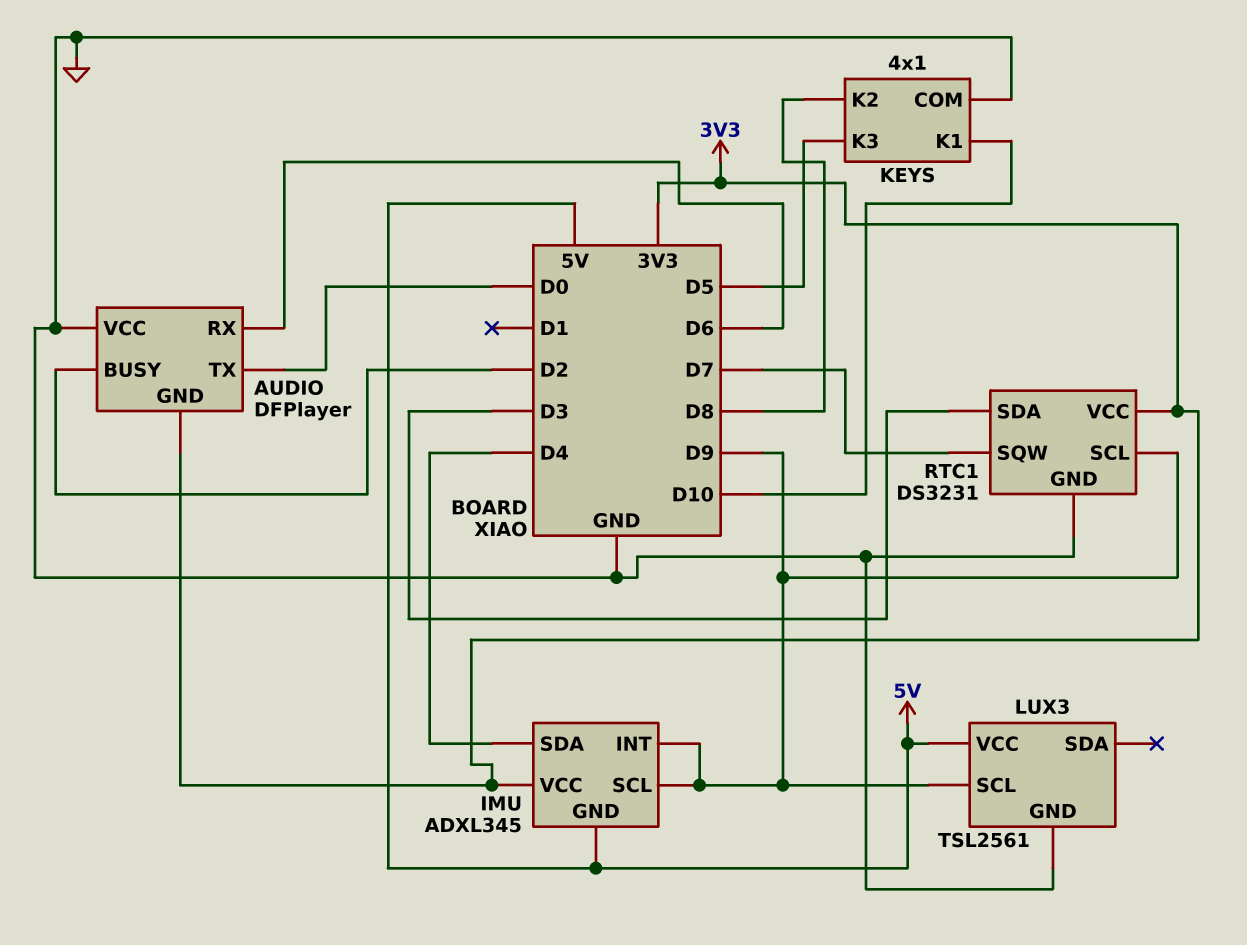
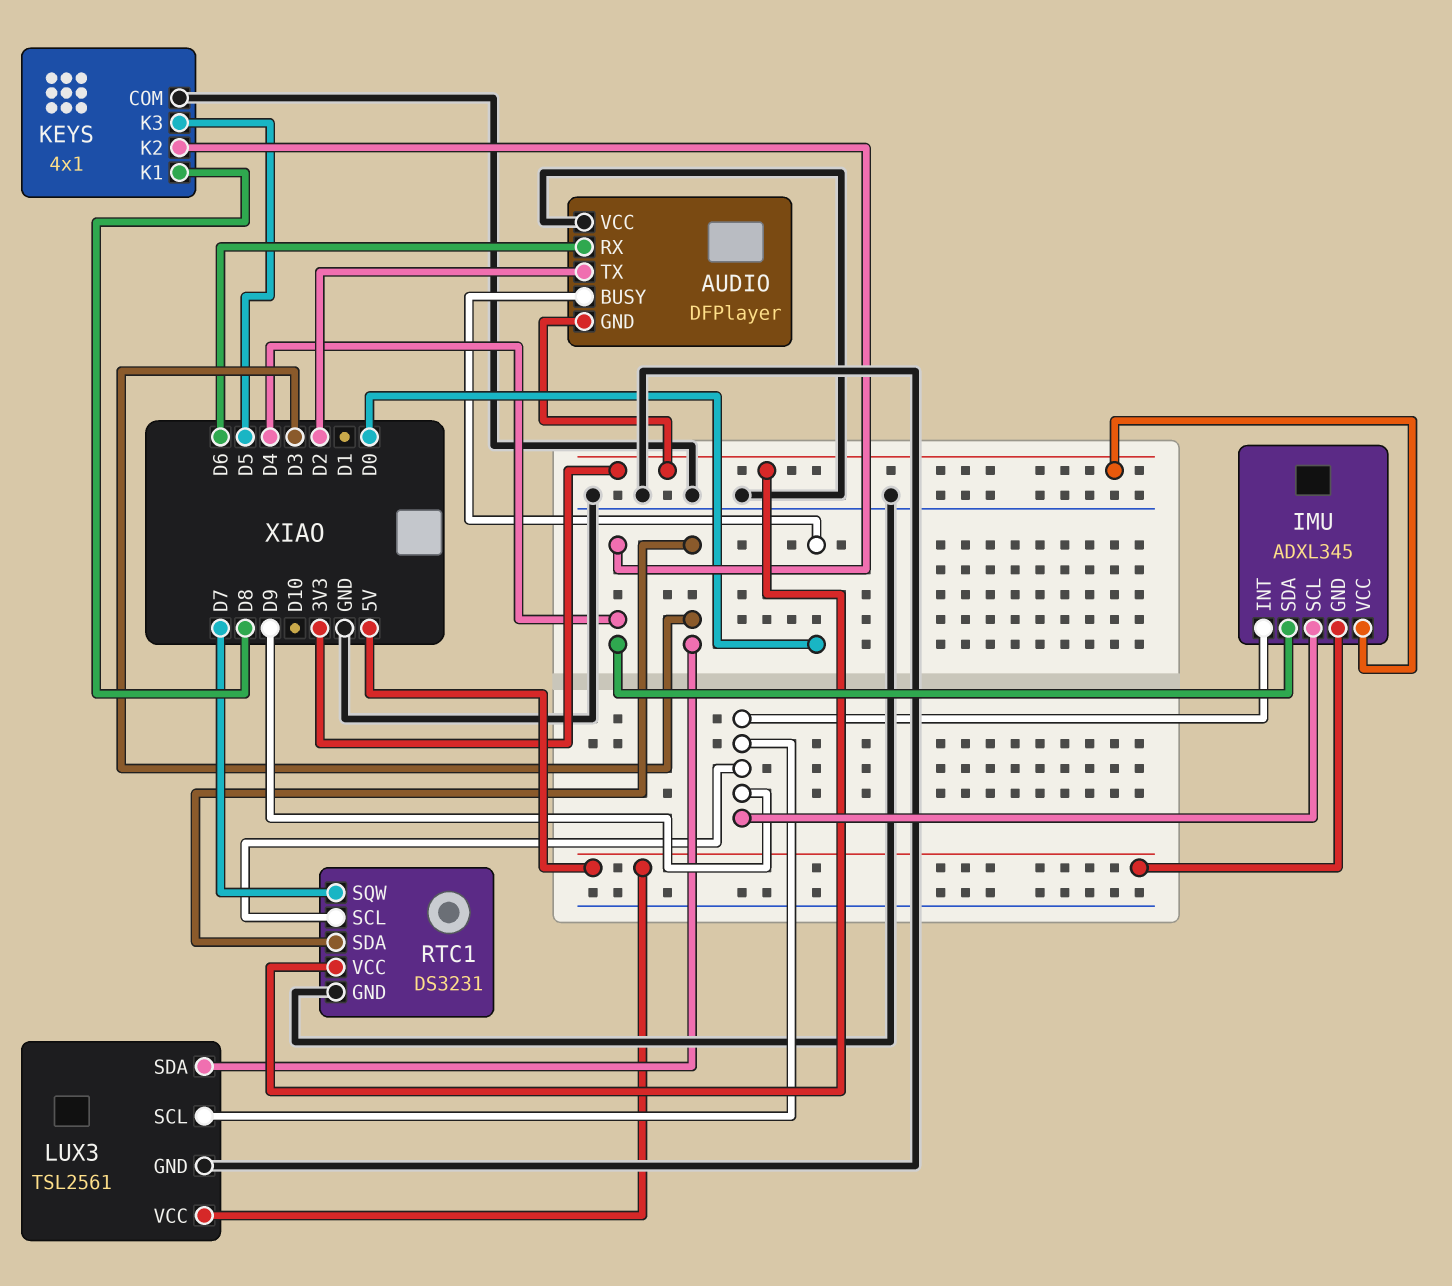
AUDIO pin BUSY: D2 -> D0
AUDIO pin TX: D0 -> D2
KEYS pin K1: D10 -> D8
KEYS pin K2: D8 -> D4
LUX3 pin SDA: none -> D3

